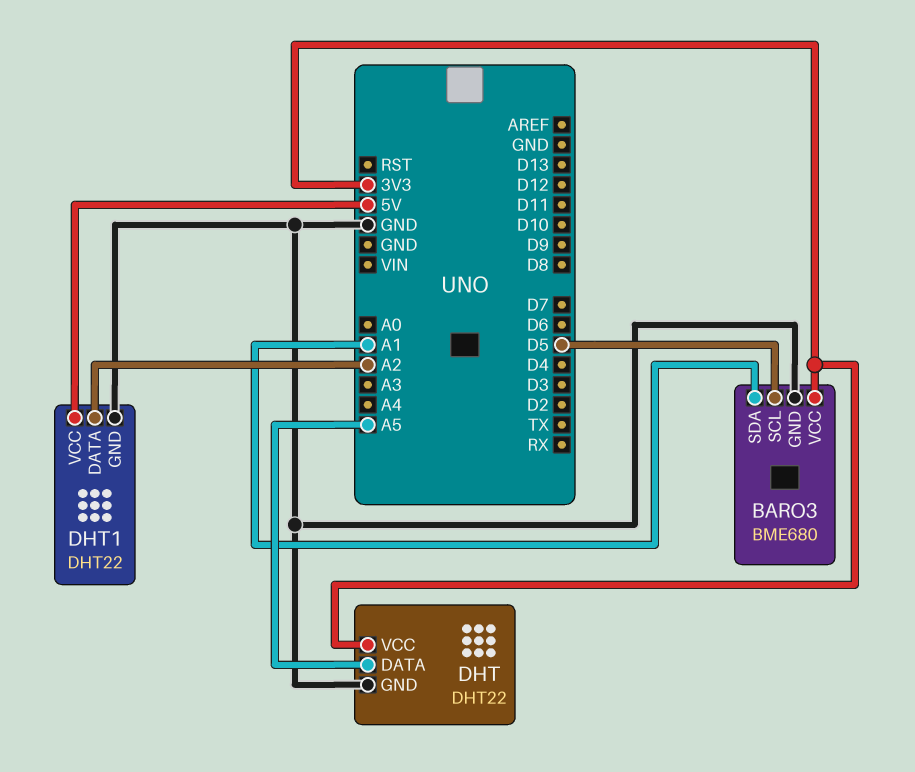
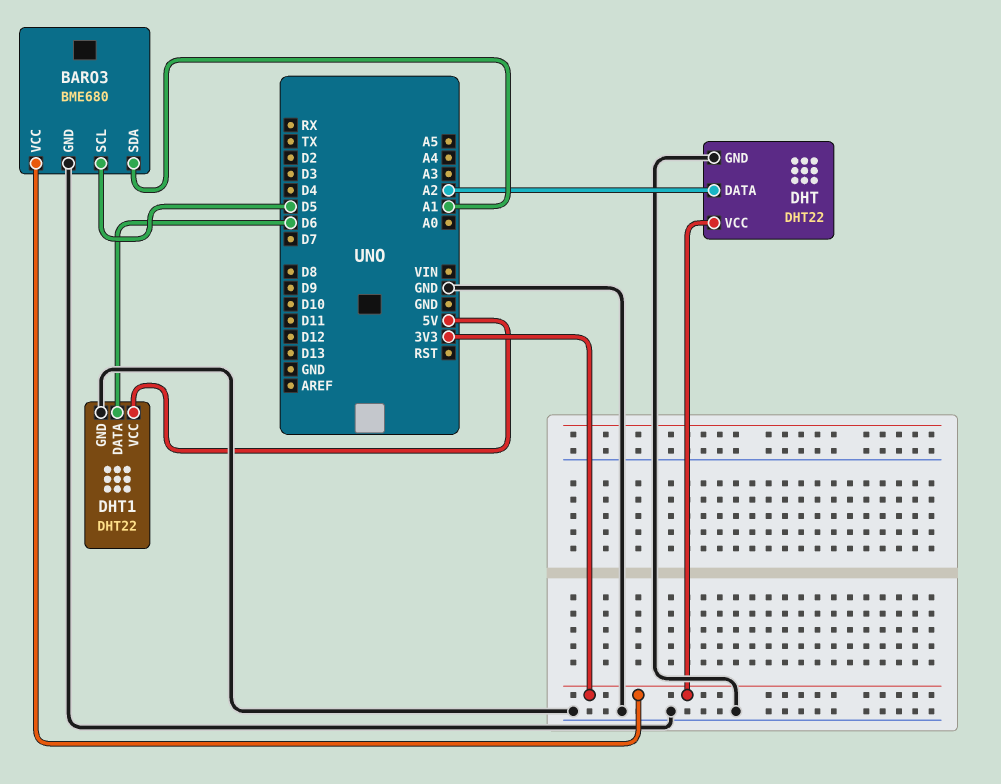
DHT pin DATA: A5 -> A2
DHT1 pin DATA: A2 -> D6

